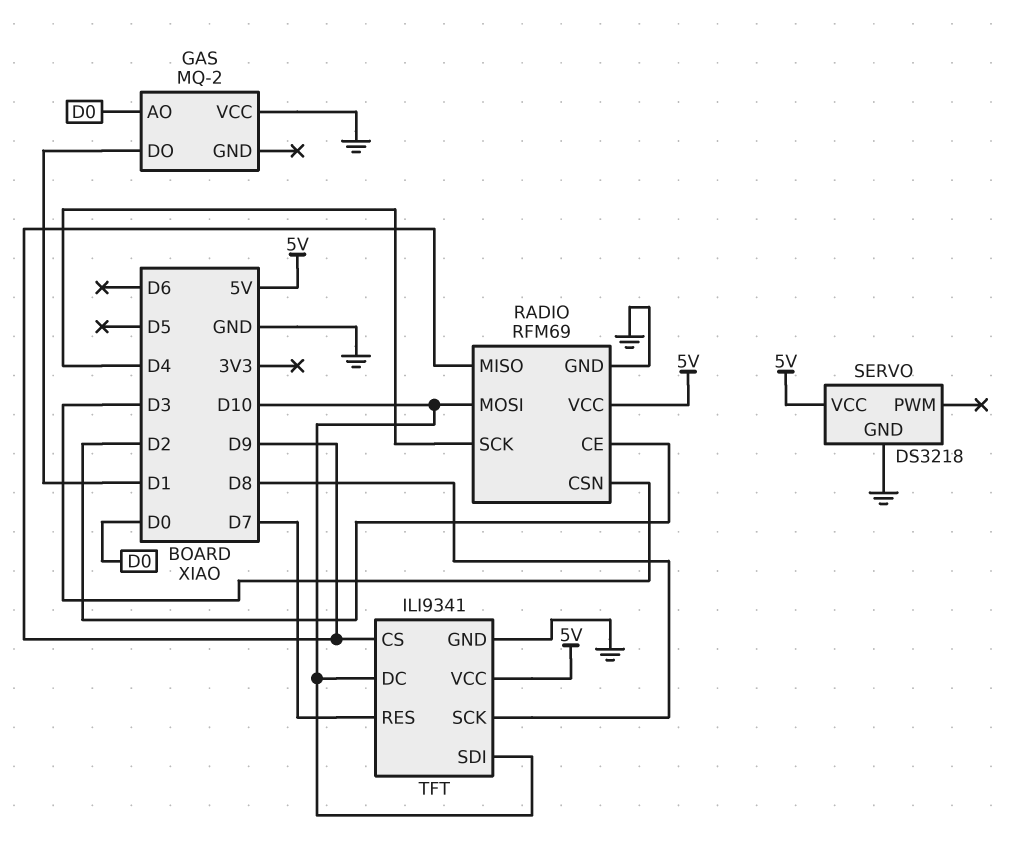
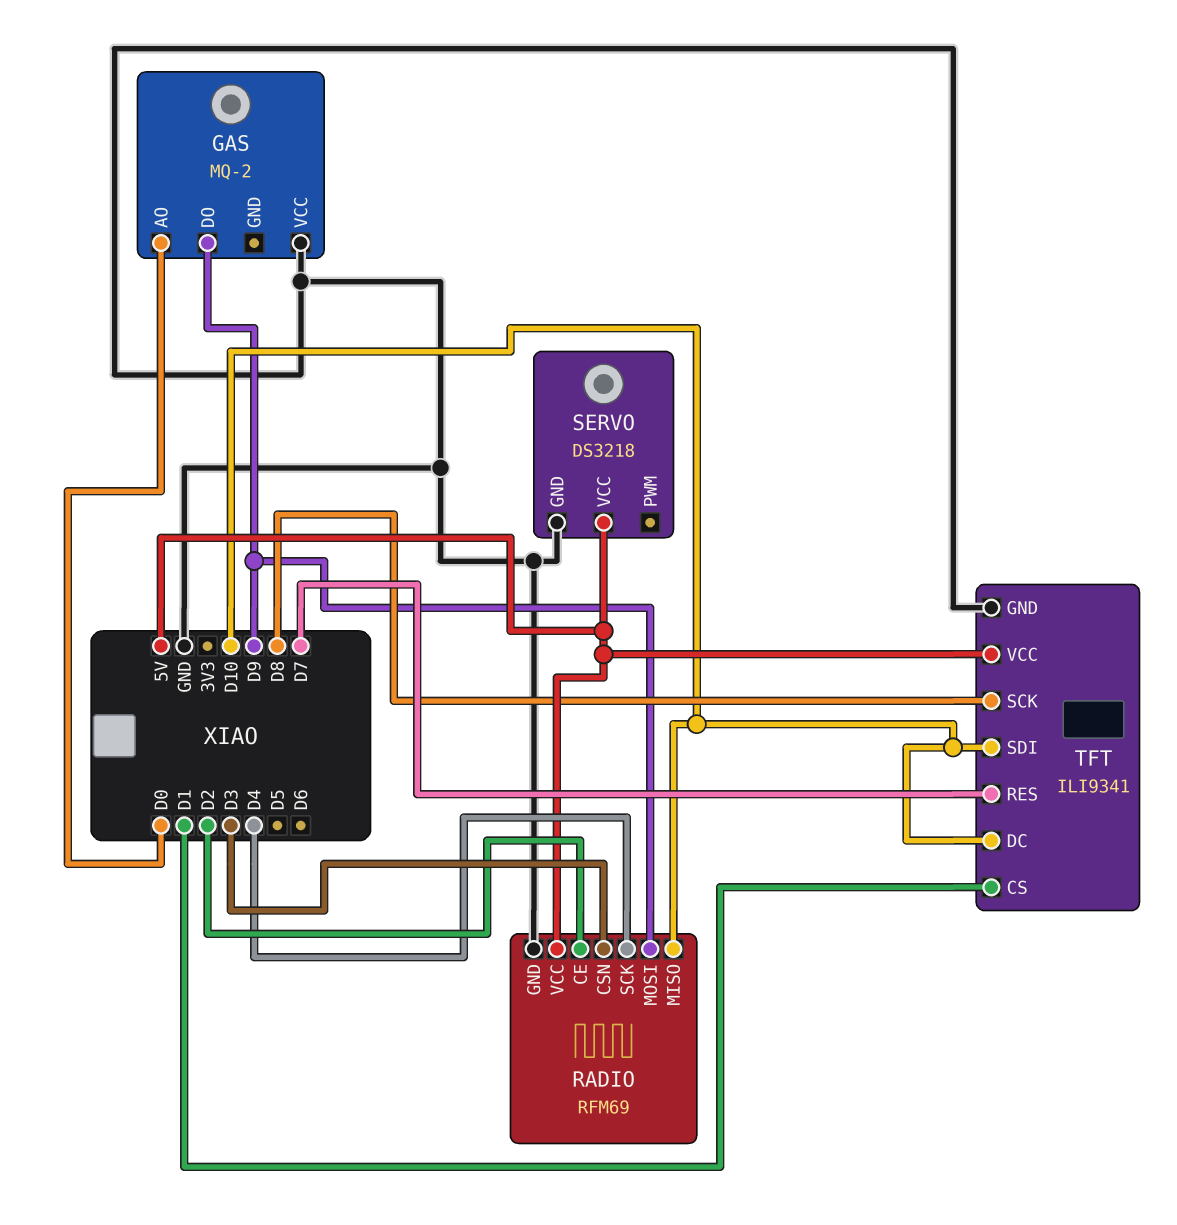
GAS pin DO: D1 -> D9
RADIO pin MISO: D9 -> D10
RADIO pin MOSI: D10 -> D9
TFT pin CS: D9 -> D1

